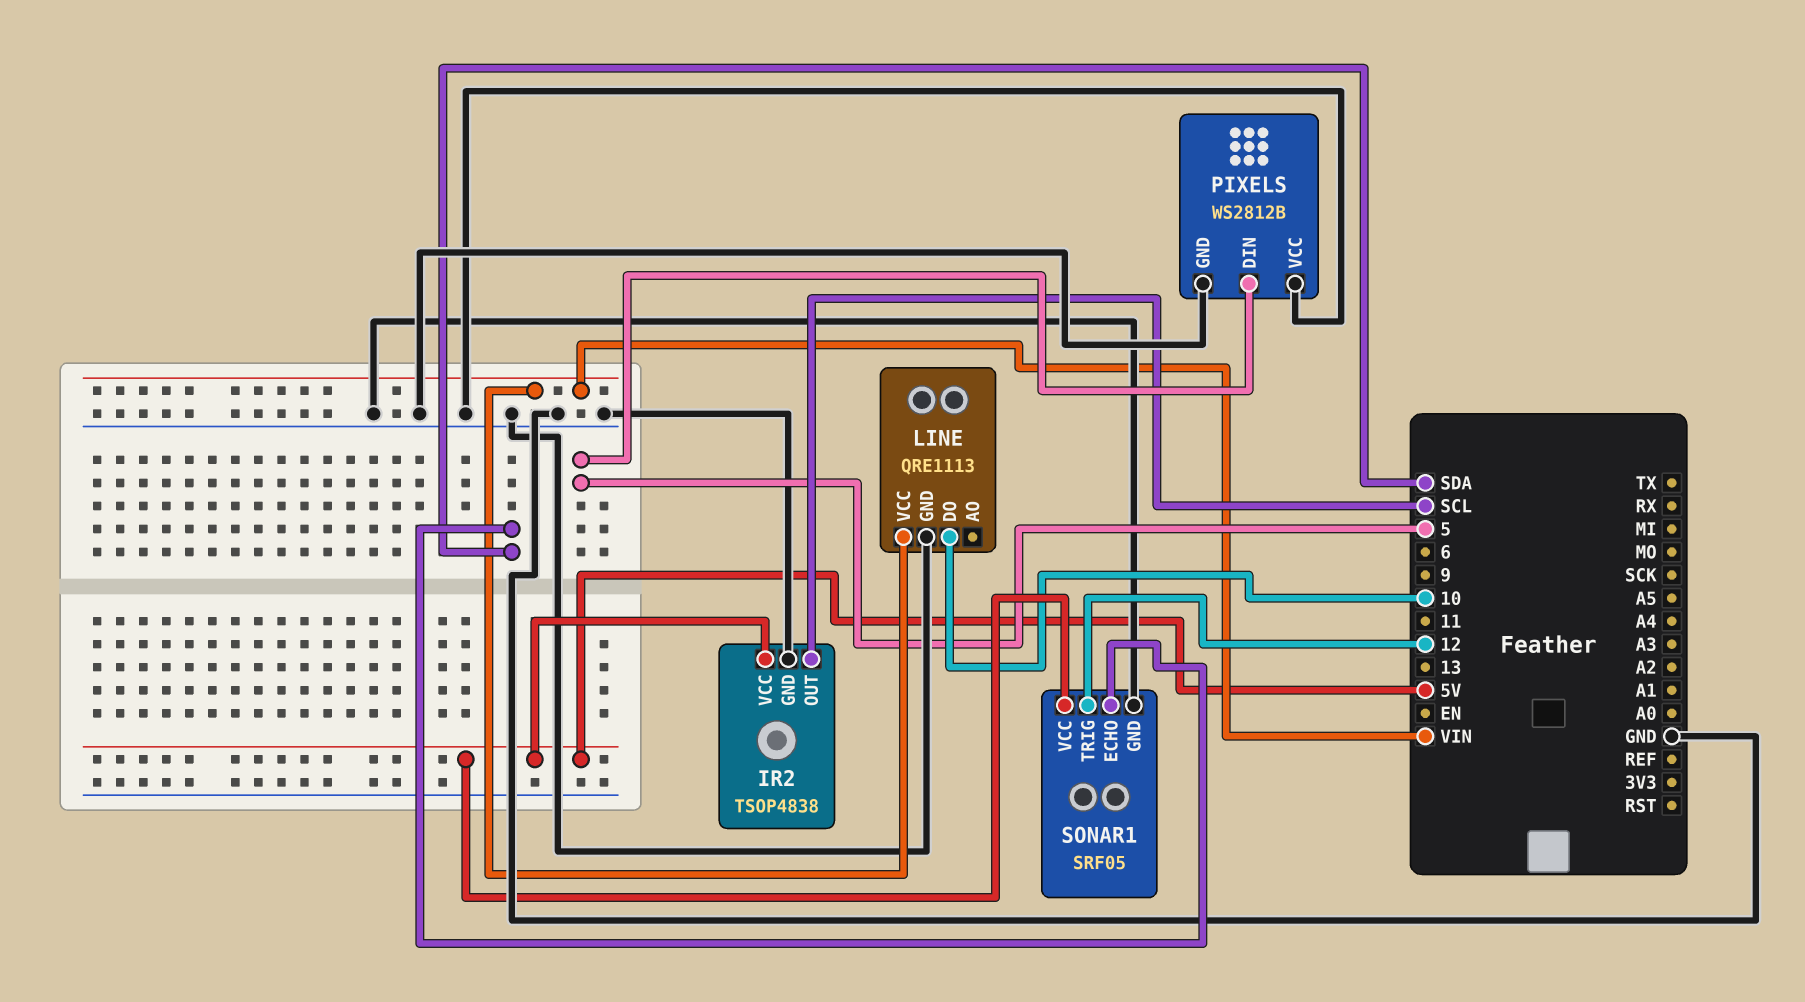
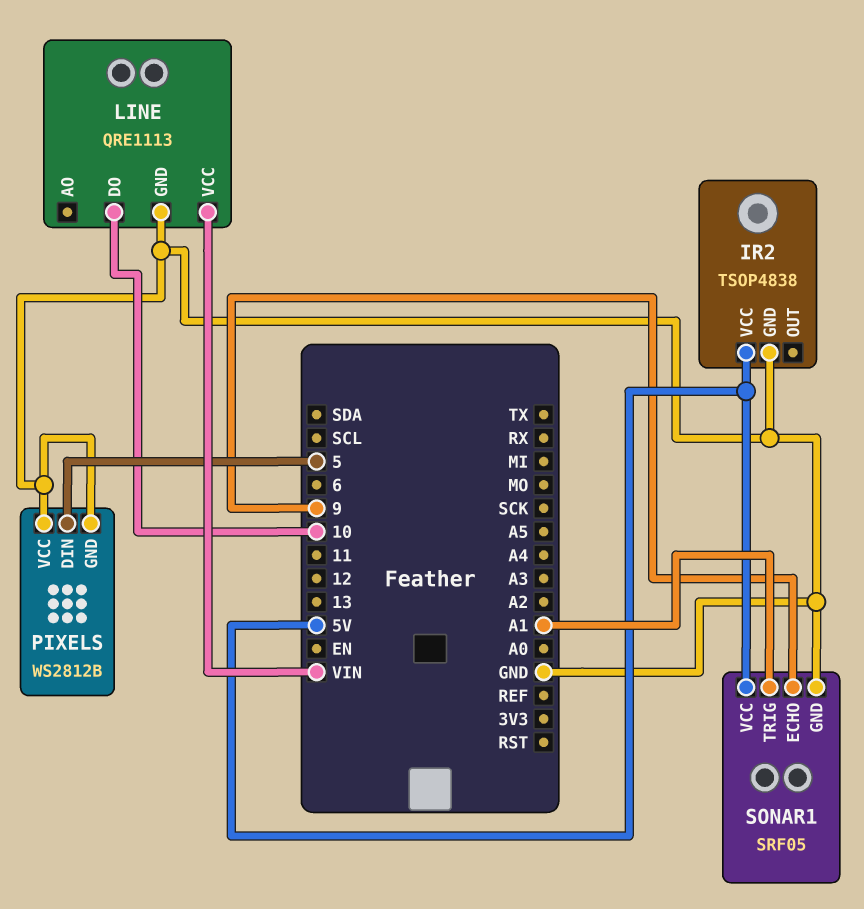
IR2 pin OUT: SCL -> none
SONAR1 pin ECHO: SDA -> 9
SONAR1 pin TRIG: 12 -> A1

